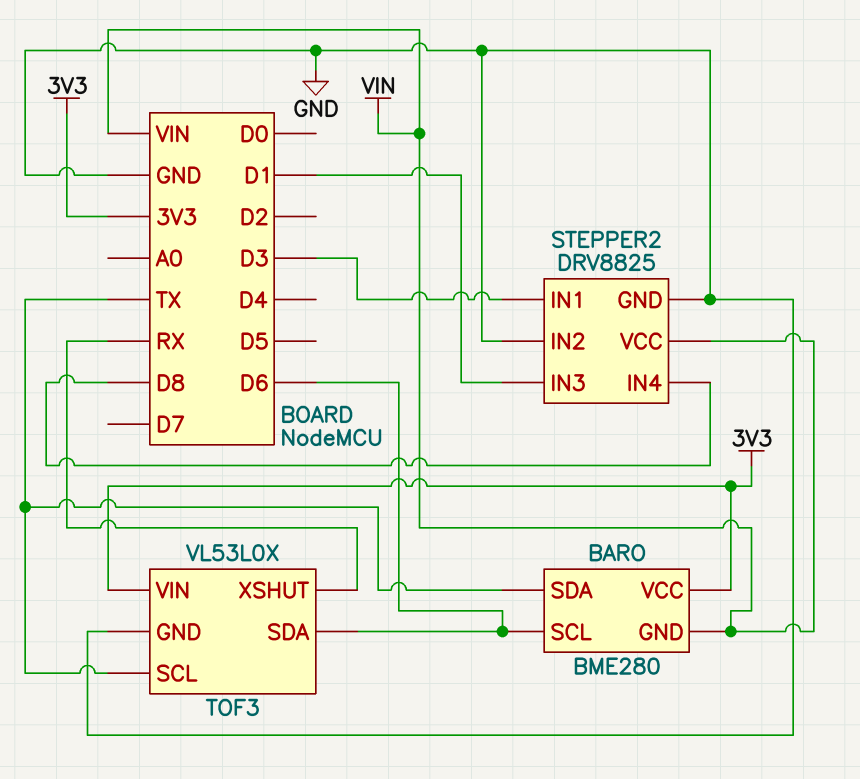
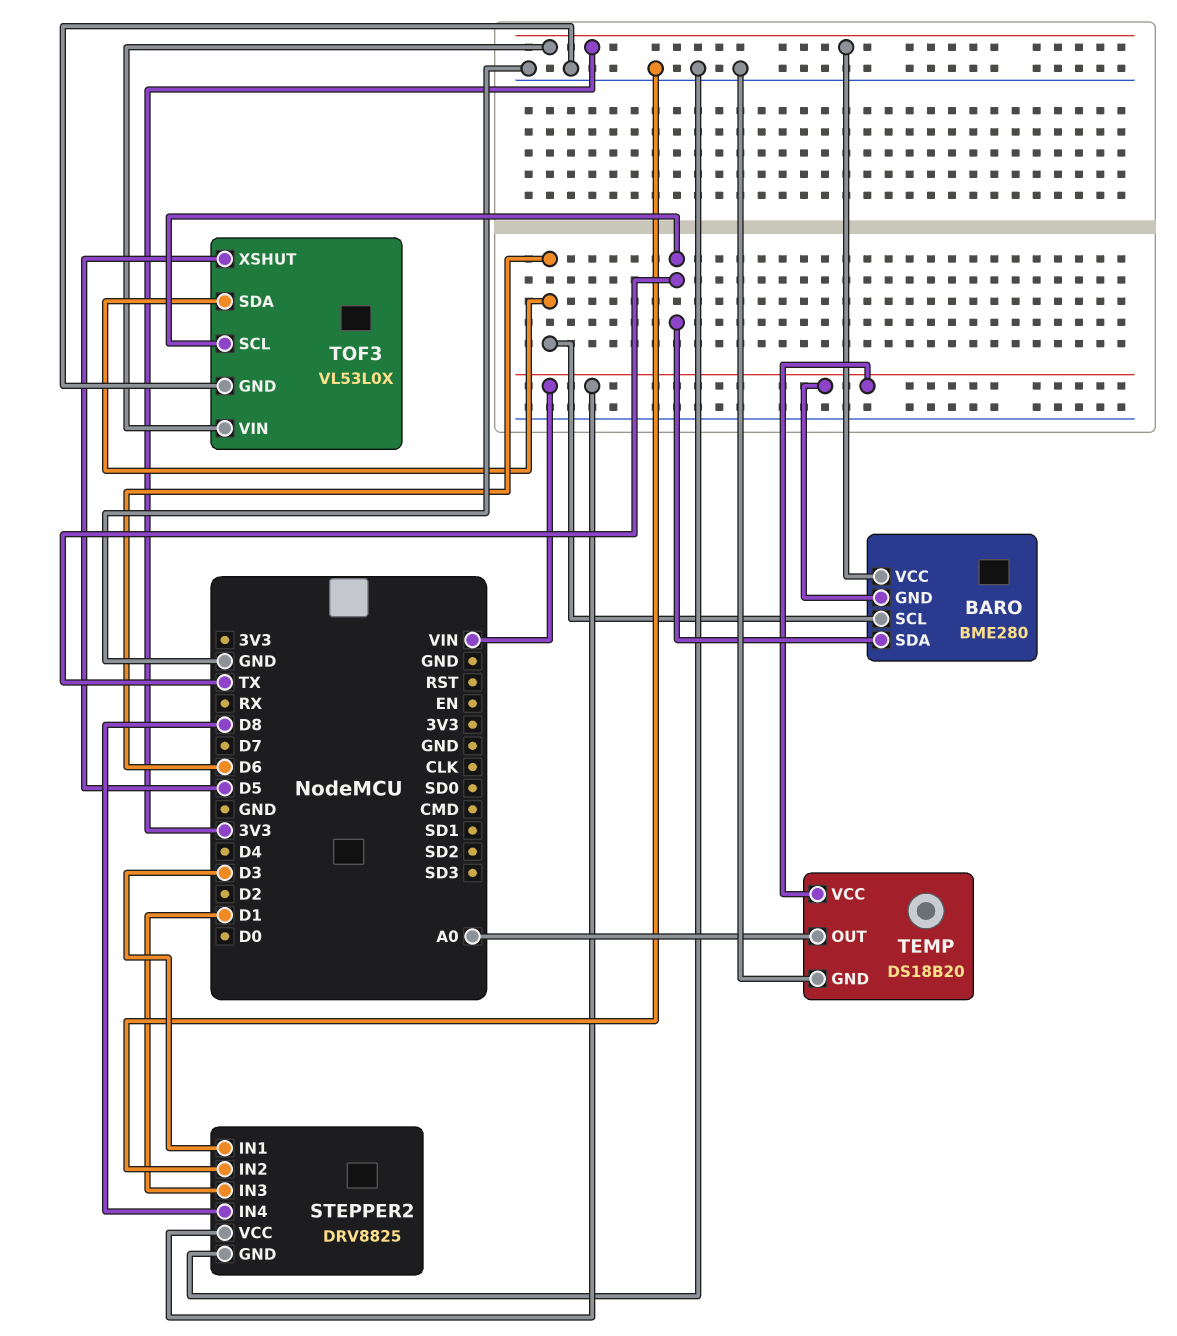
TEMP: none -> DS18B20
TEMP pin GND: none -> GND
TEMP pin OUT: none -> A0
TEMP pin VCC: none -> VIN
TOF3 pin XSHUT: RX -> D5

